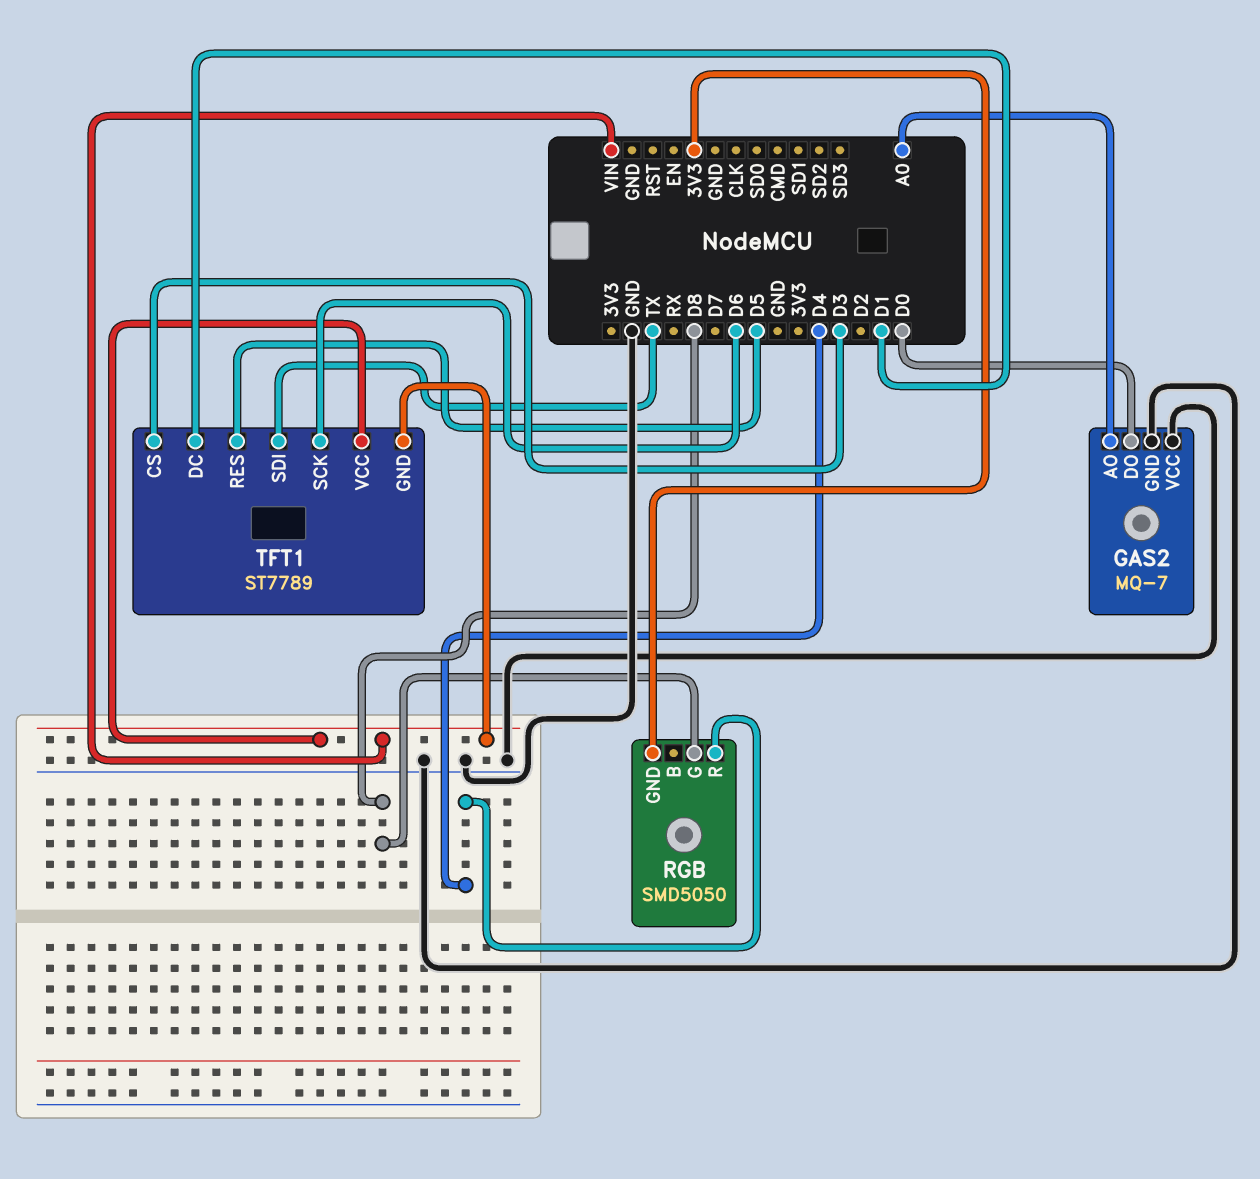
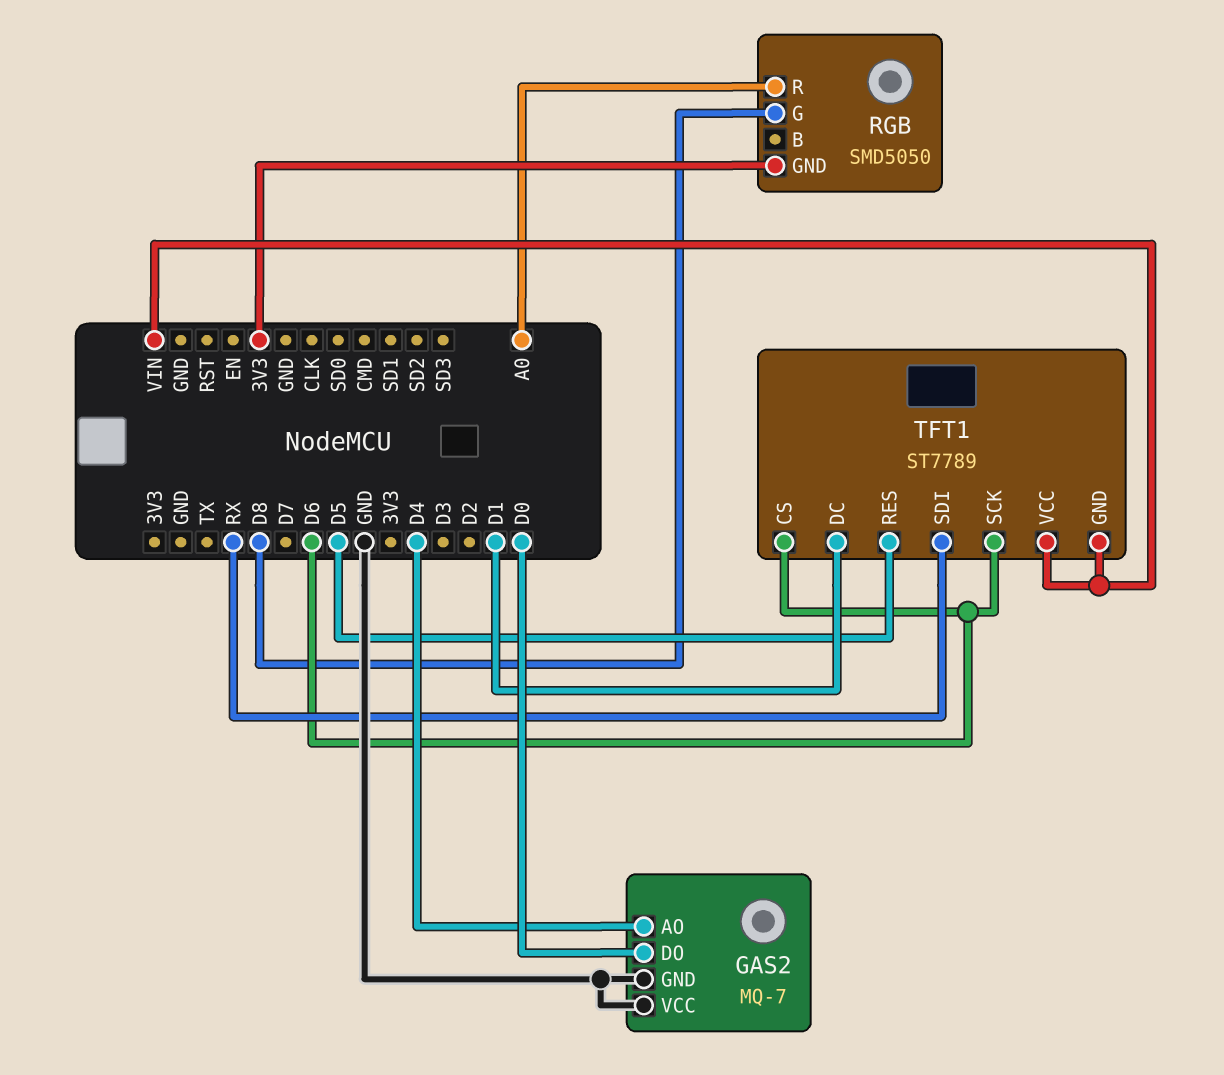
GAS2 pin AO: A0 -> D4
RGB pin R: D4 -> A0
TFT1 pin CS: D3 -> D6
TFT1 pin SDI: TX -> RX

